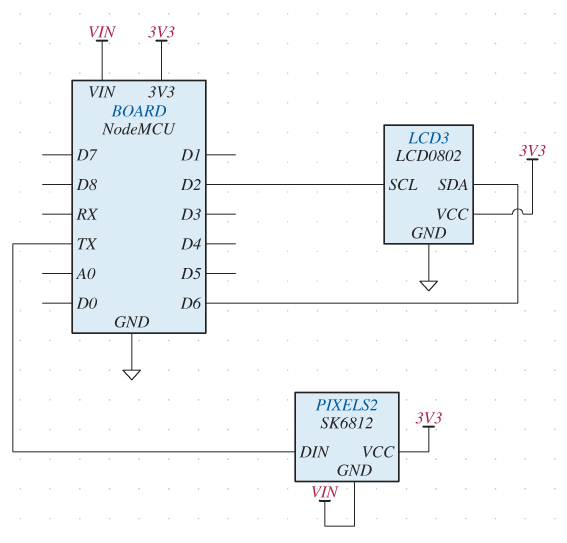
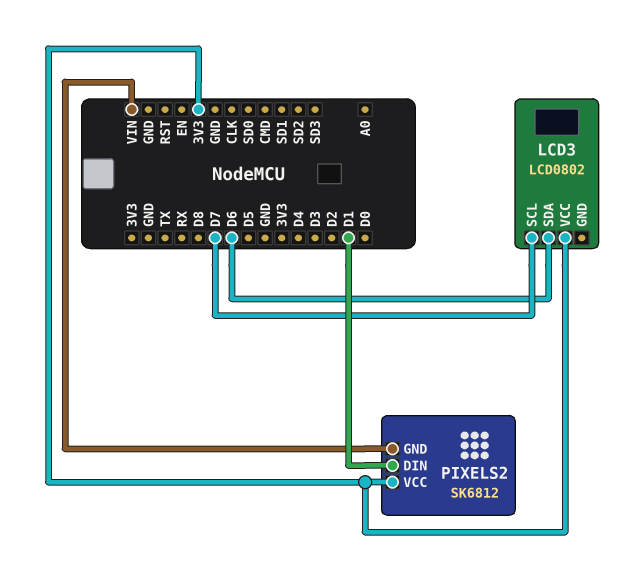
LCD3 pin GND: GND -> none
LCD3 pin SCL: D2 -> D7
PIXELS2 pin DIN: TX -> D1

